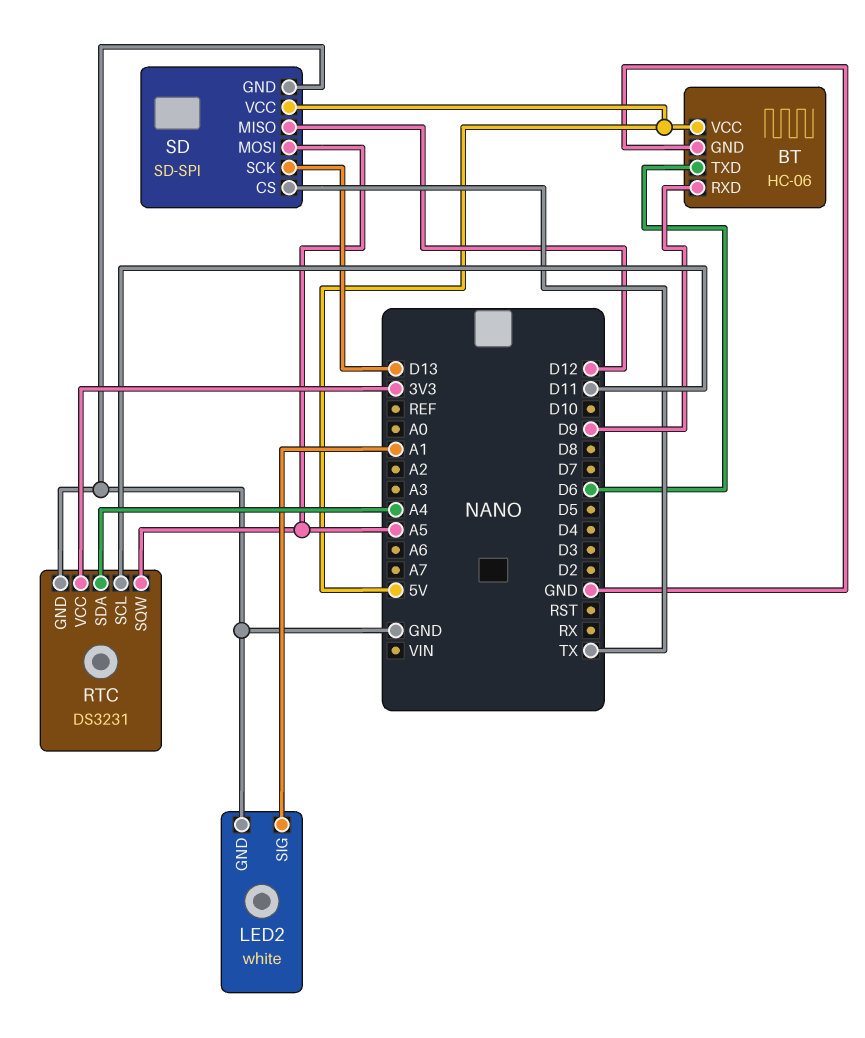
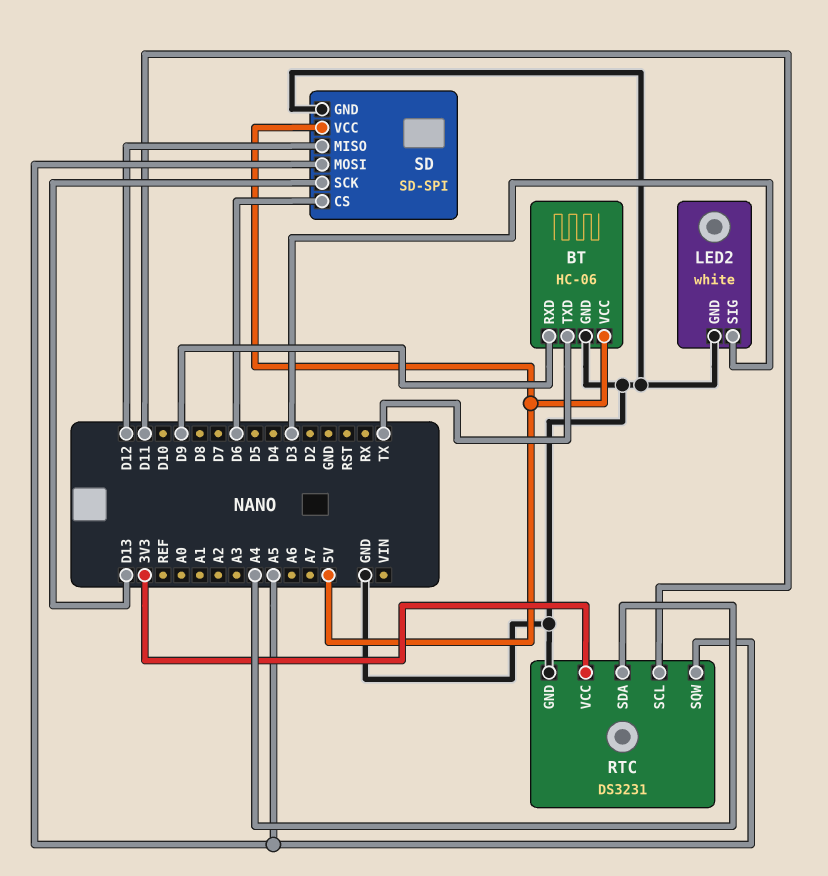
BT pin TXD: D6 -> TX
LED2 pin SIG: A1 -> D3
SD pin CS: TX -> D6

